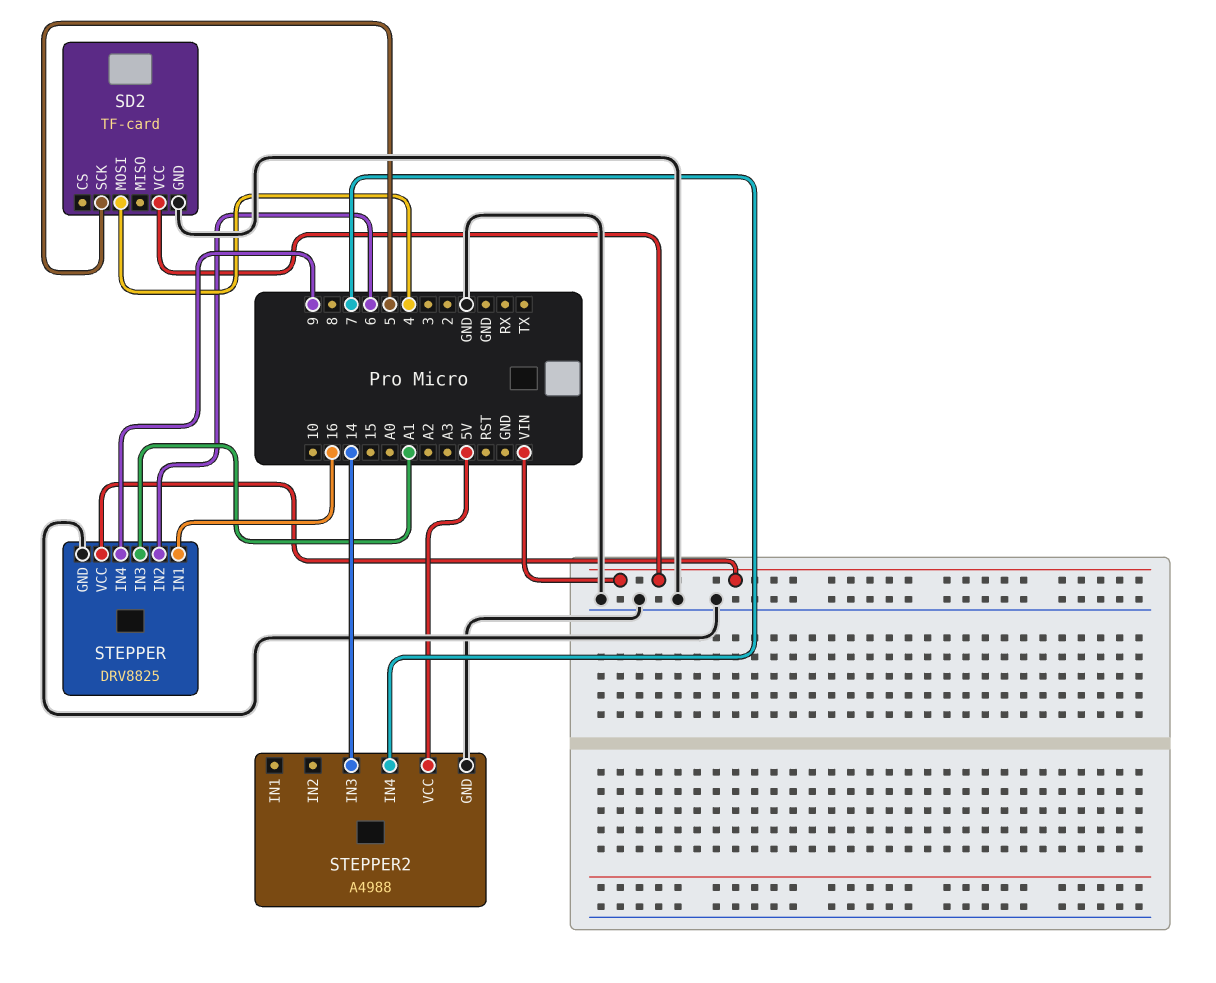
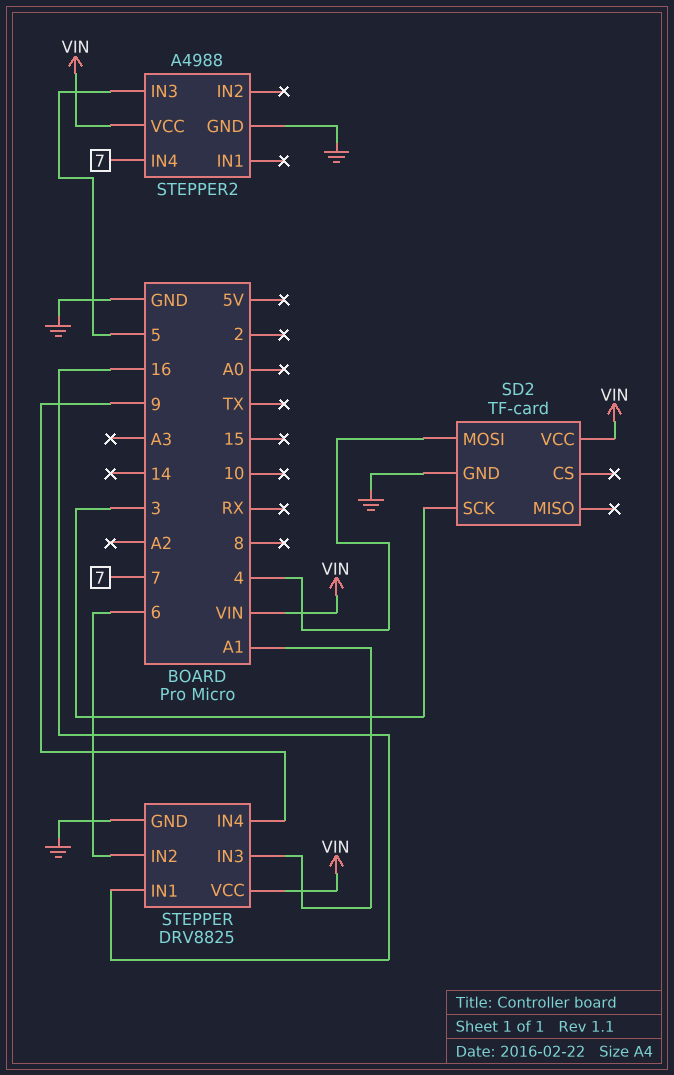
SD2 pin SCK: 5 -> 3
STEPPER2 pin IN3: 14 -> 5
STEPPER2 pin VCC: 5V -> VIN

